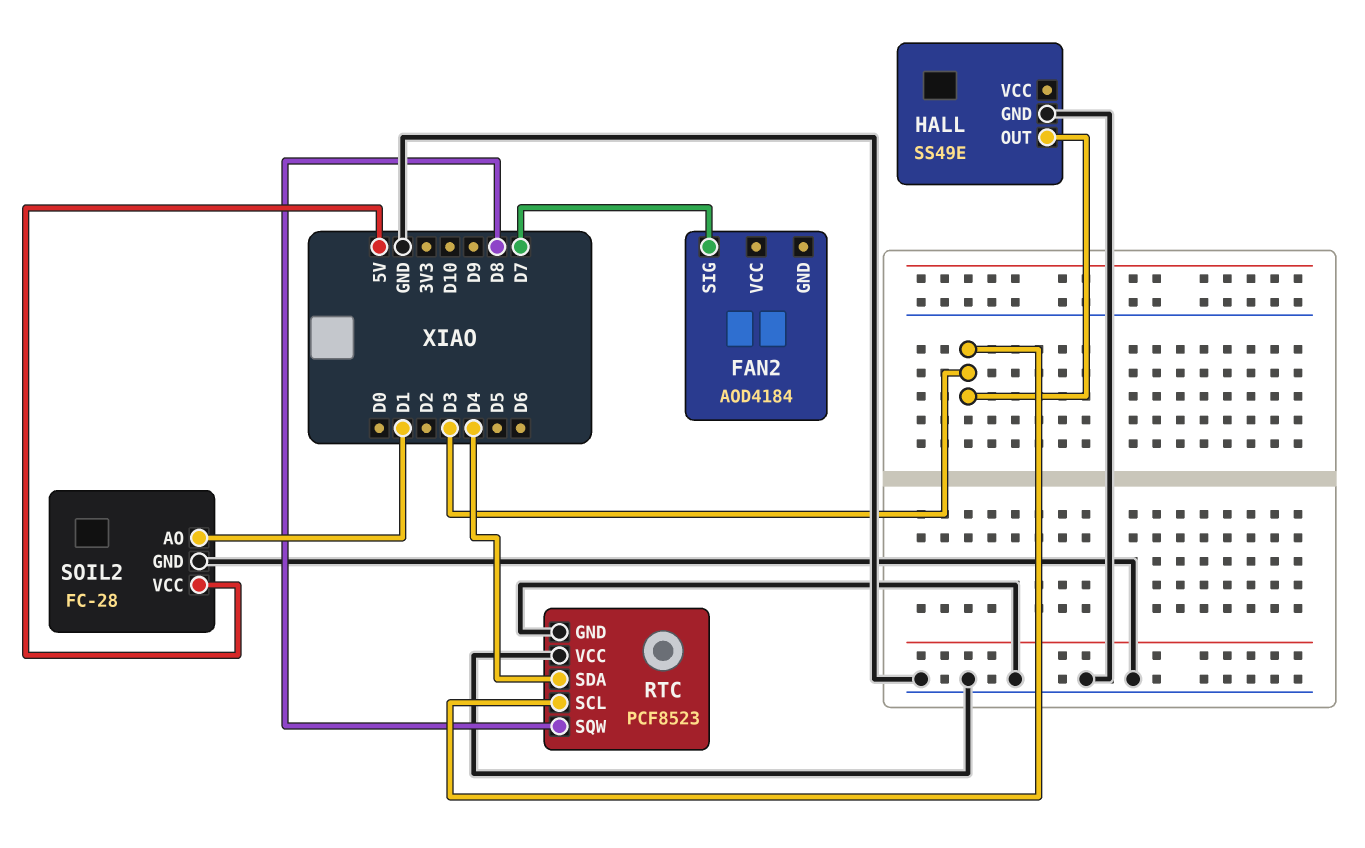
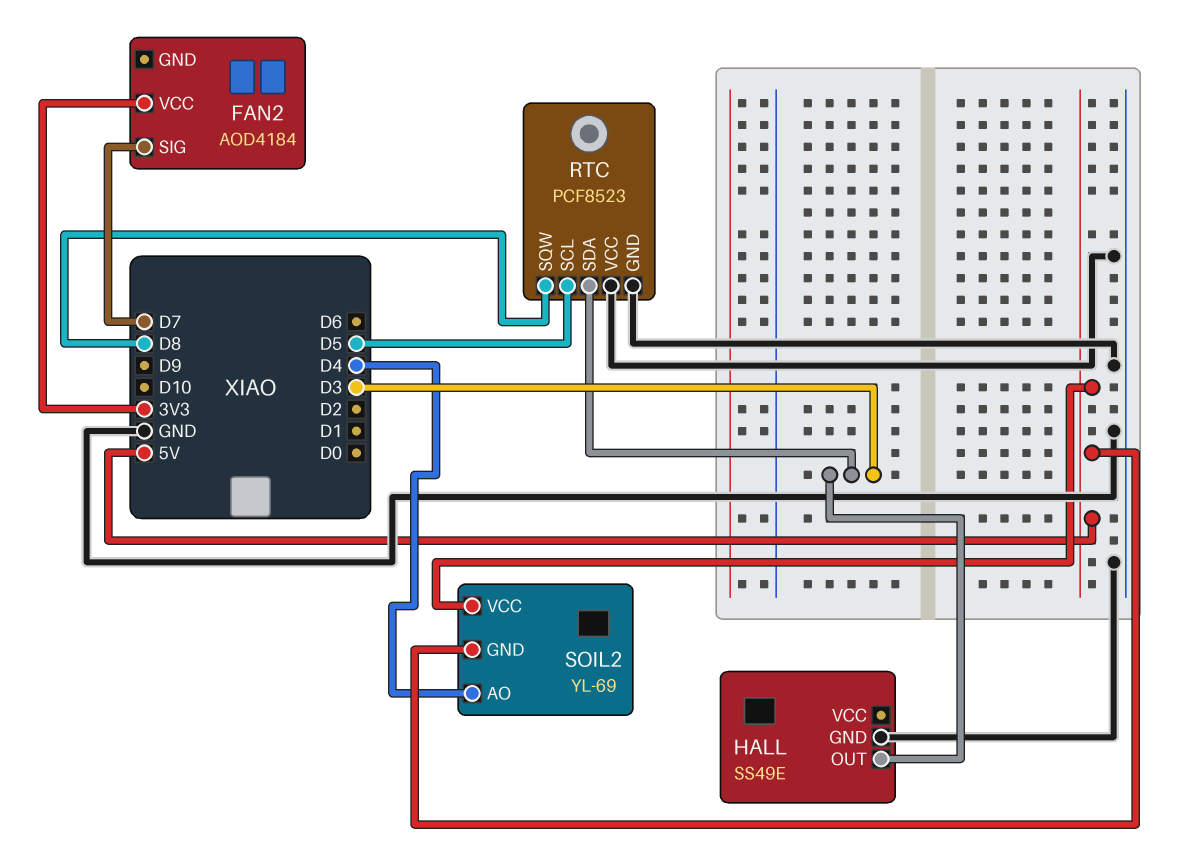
FAN2 pin VCC: none -> 3V3
RTC pin SCL: D3 -> D5
RTC pin SDA: D4 -> D3
SOIL2: FC-28 -> YL-69
SOIL2 pin AO: D1 -> D4
SOIL2 pin GND: GND -> 5V

